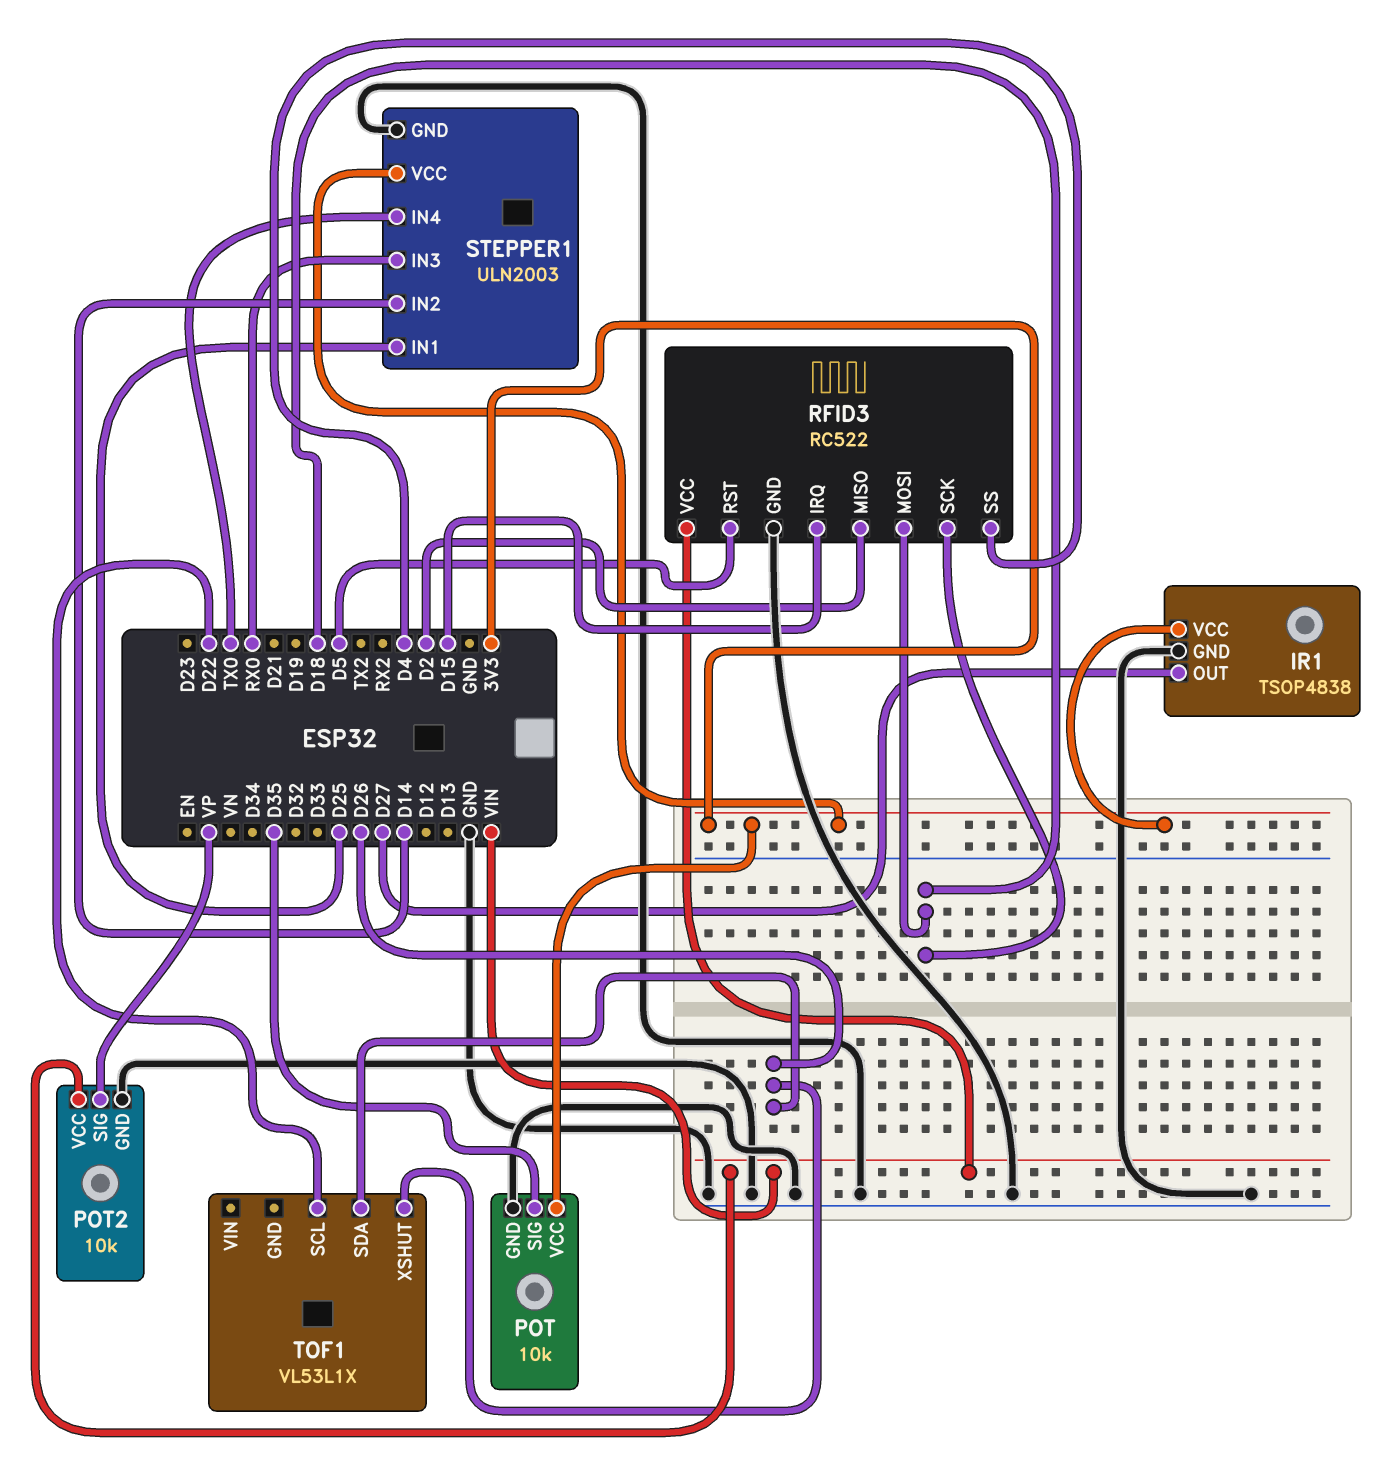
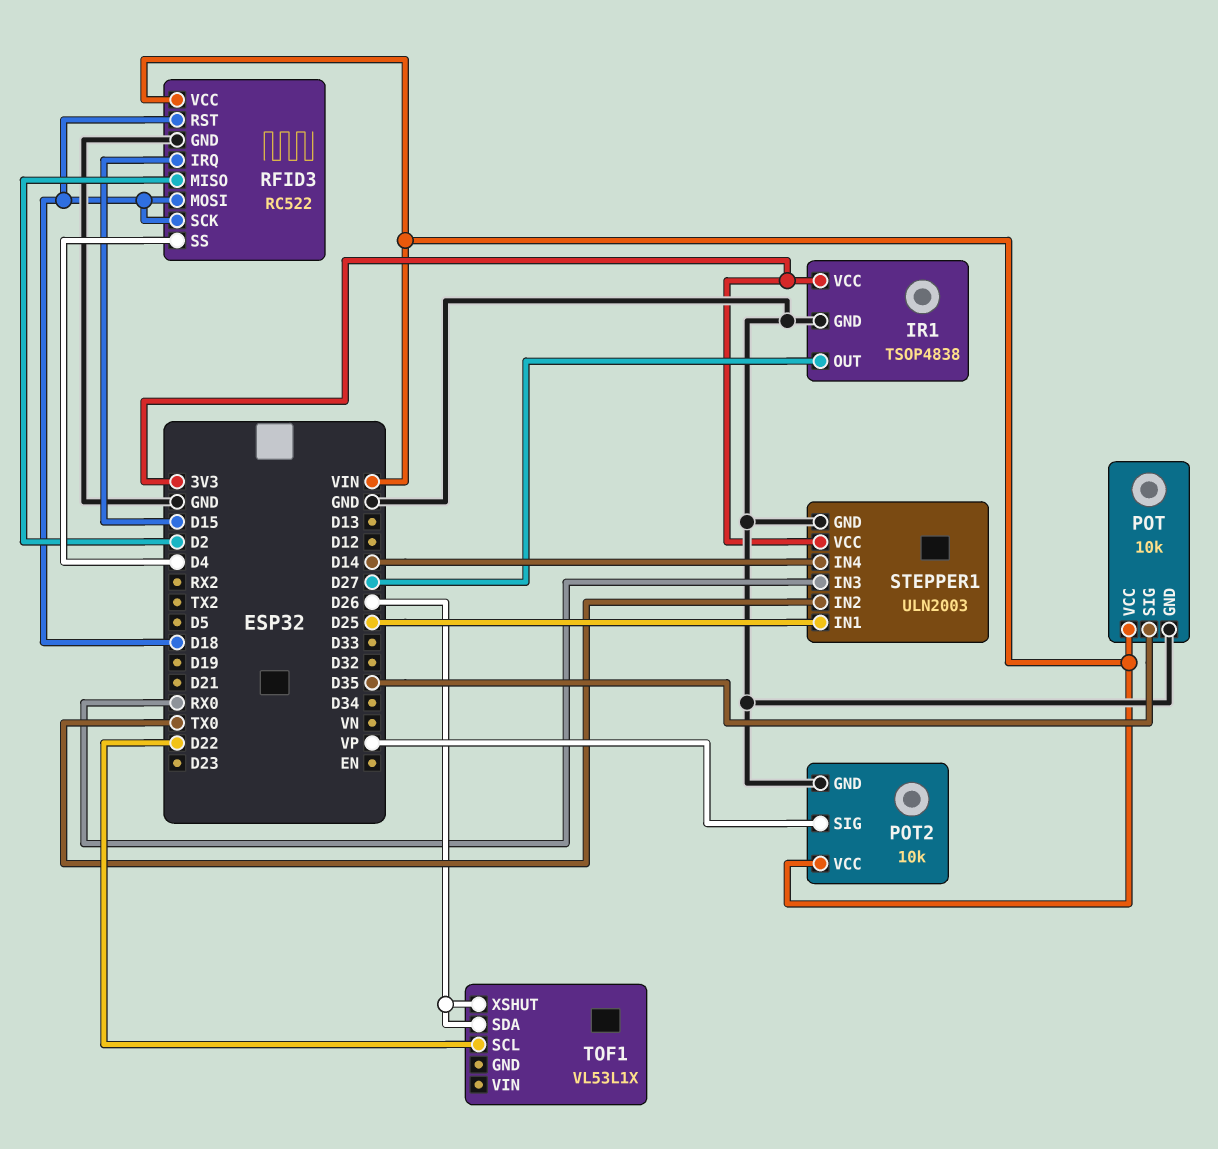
POT pin VCC: 3V3 -> VIN
RFID3 pin RST: D5 -> D18
STEPPER1 pin IN2: D14 -> TX0
STEPPER1 pin IN4: TX0 -> D14

